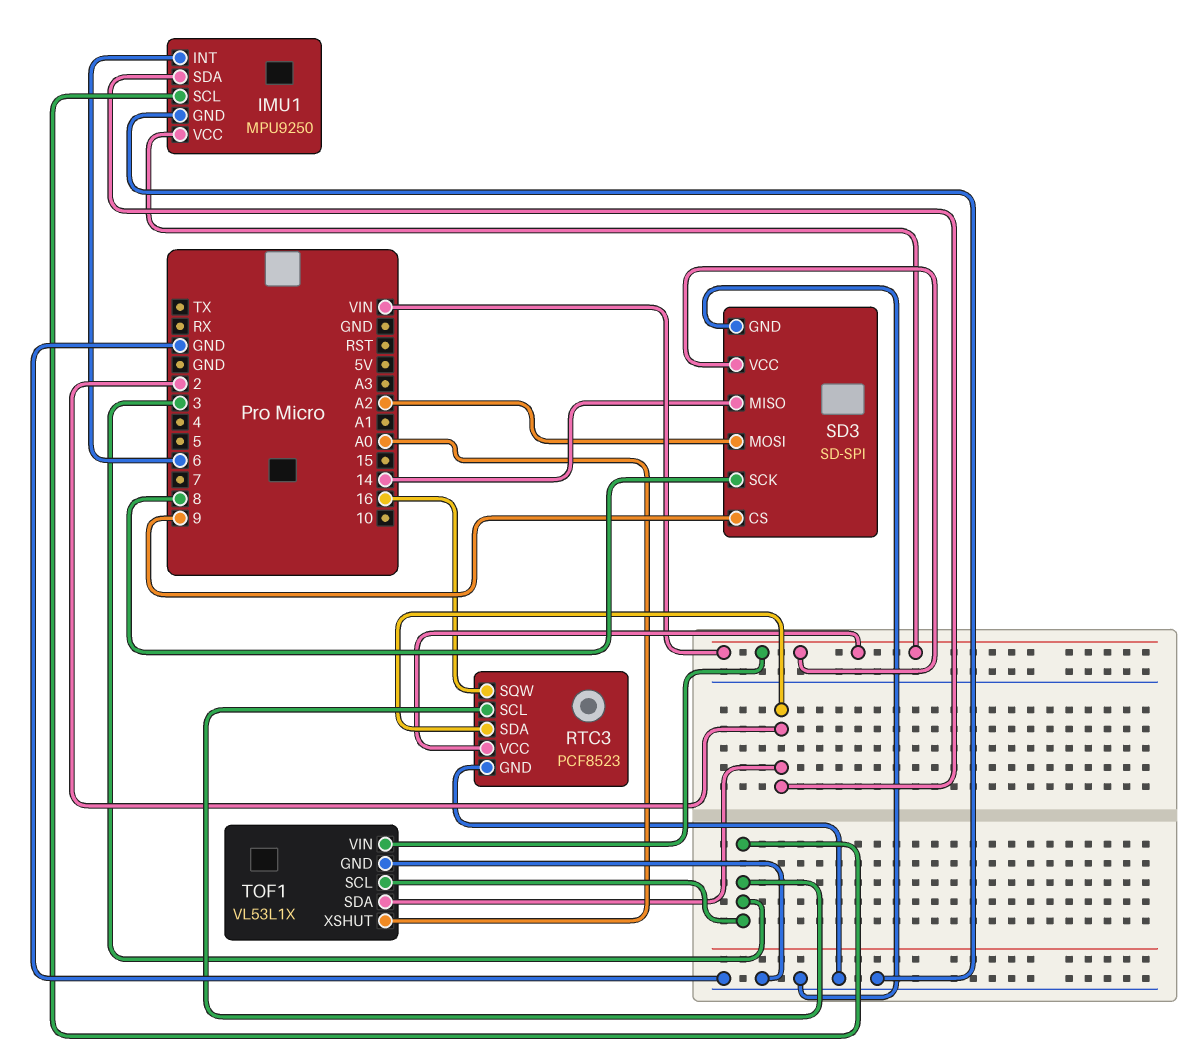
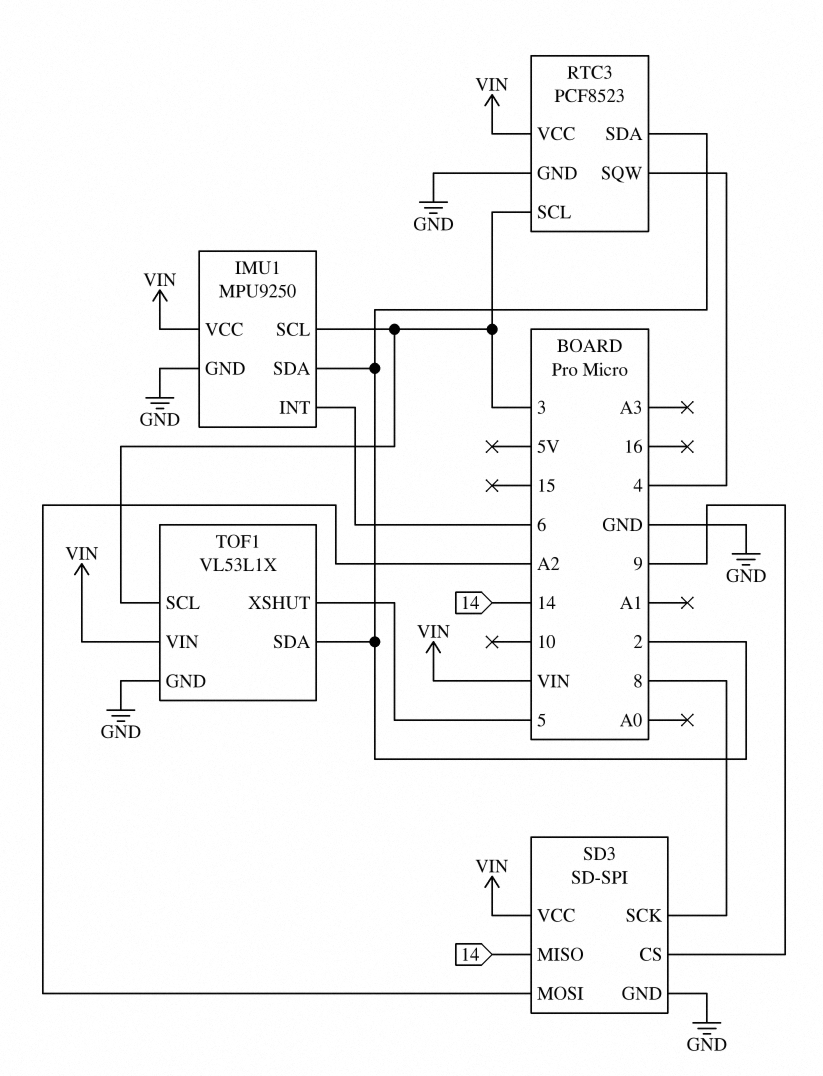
RTC3 pin SQW: 16 -> 4
TOF1 pin XSHUT: A0 -> 5

